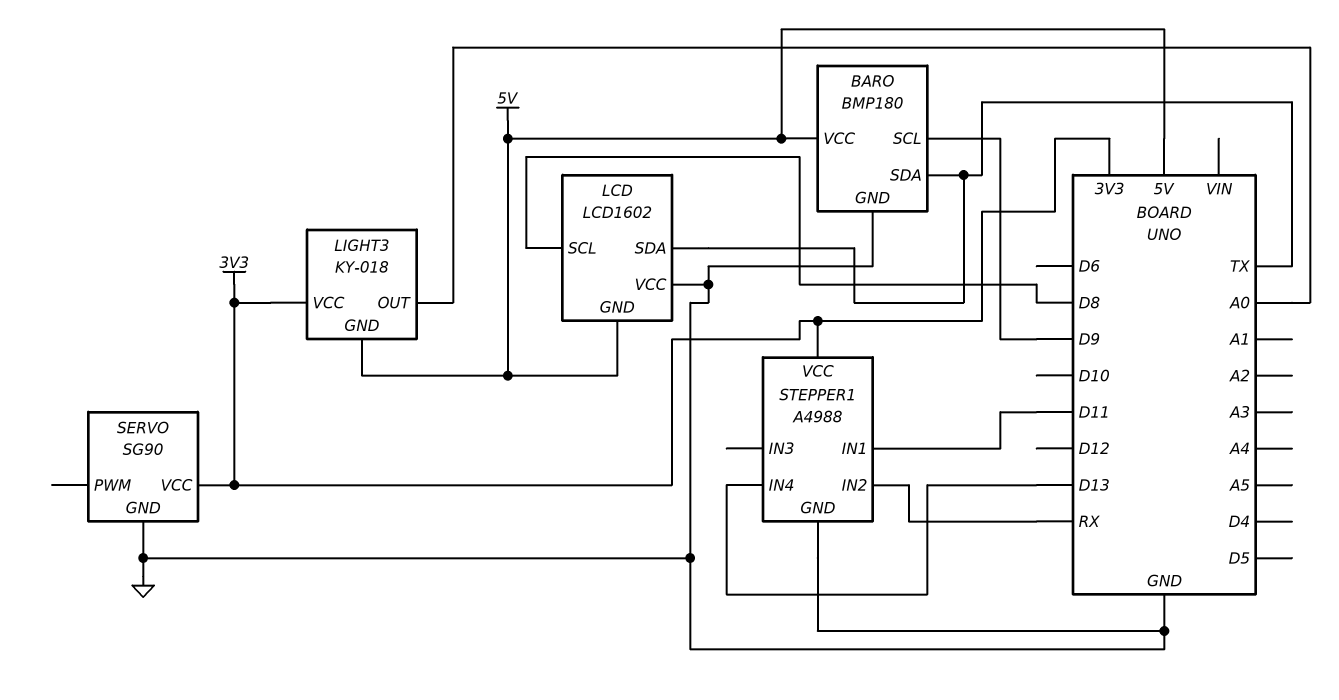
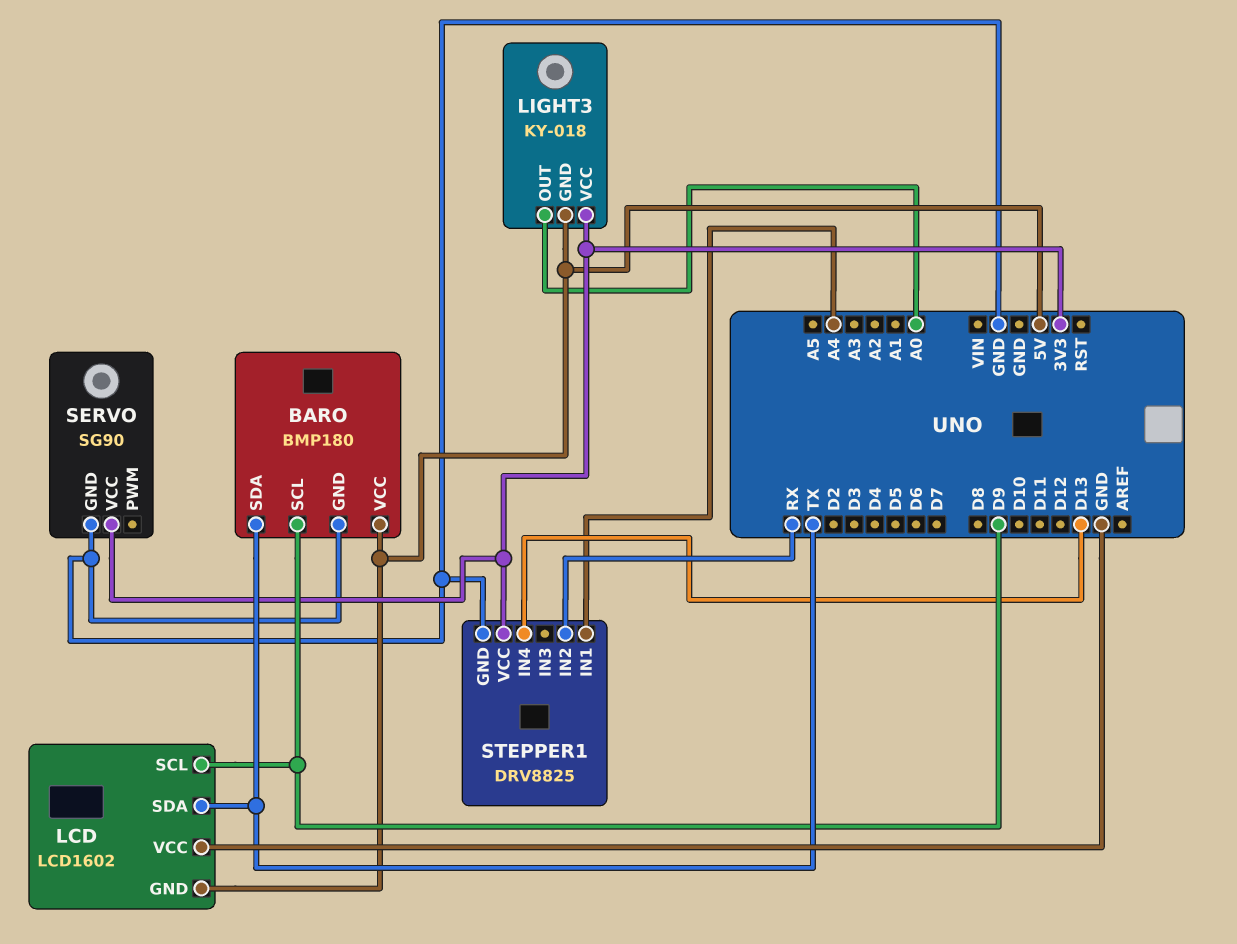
LCD pin SCL: D8 -> D9
STEPPER1: A4988 -> DRV8825
STEPPER1 pin IN1: D11 -> A4

